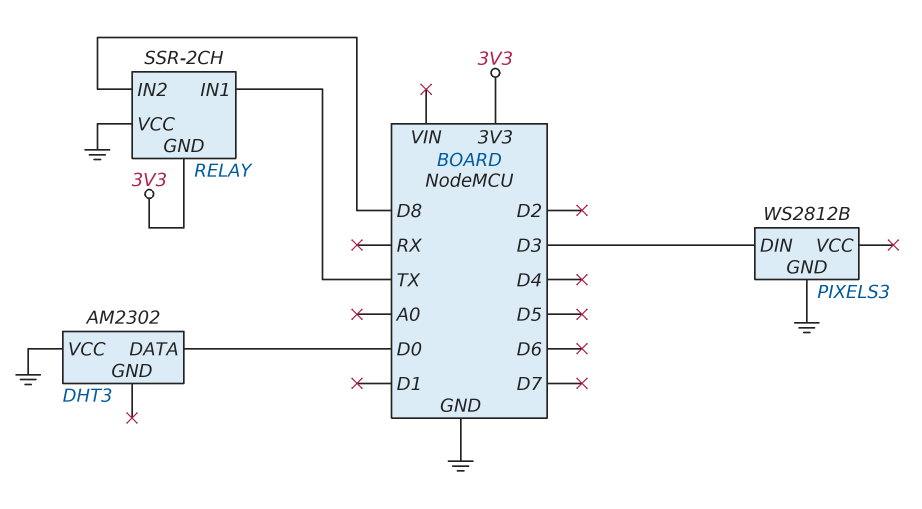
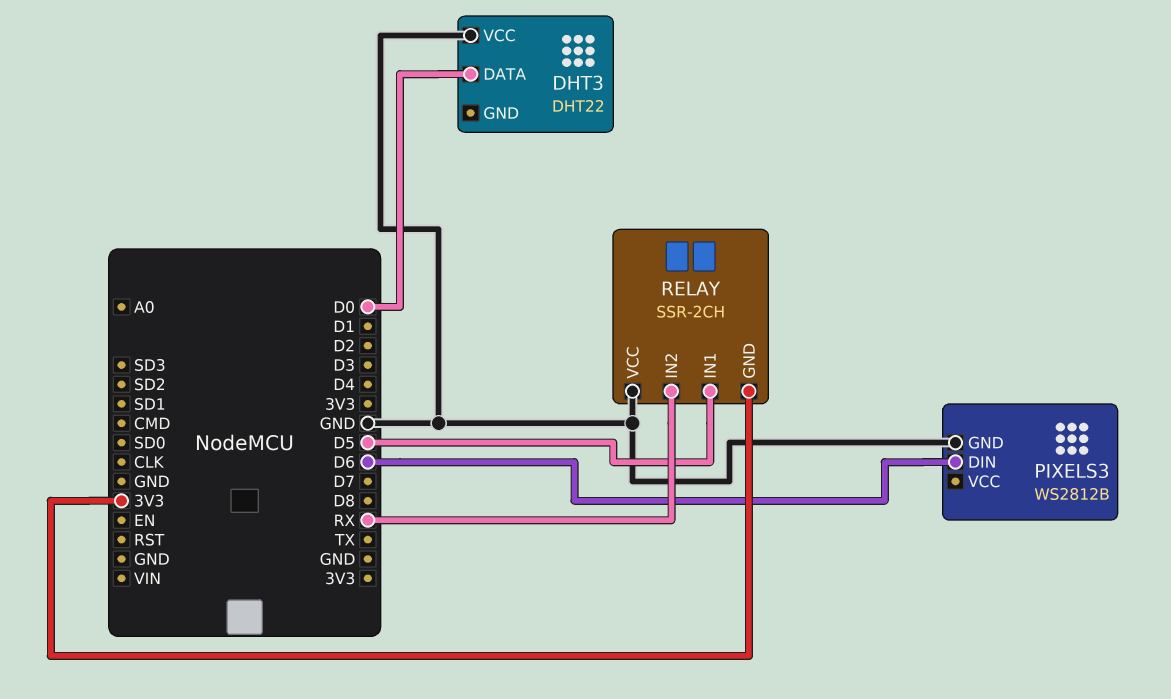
DHT3: AM2302 -> DHT22
PIXELS3 pin DIN: D3 -> D6
RELAY pin IN1: TX -> D5
RELAY pin IN2: D8 -> RX

